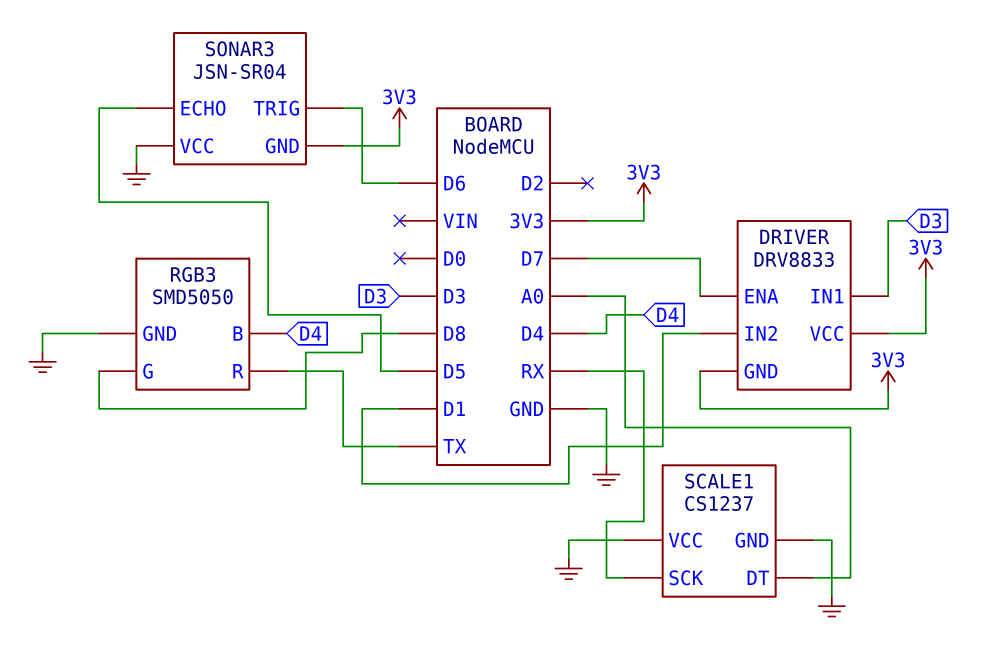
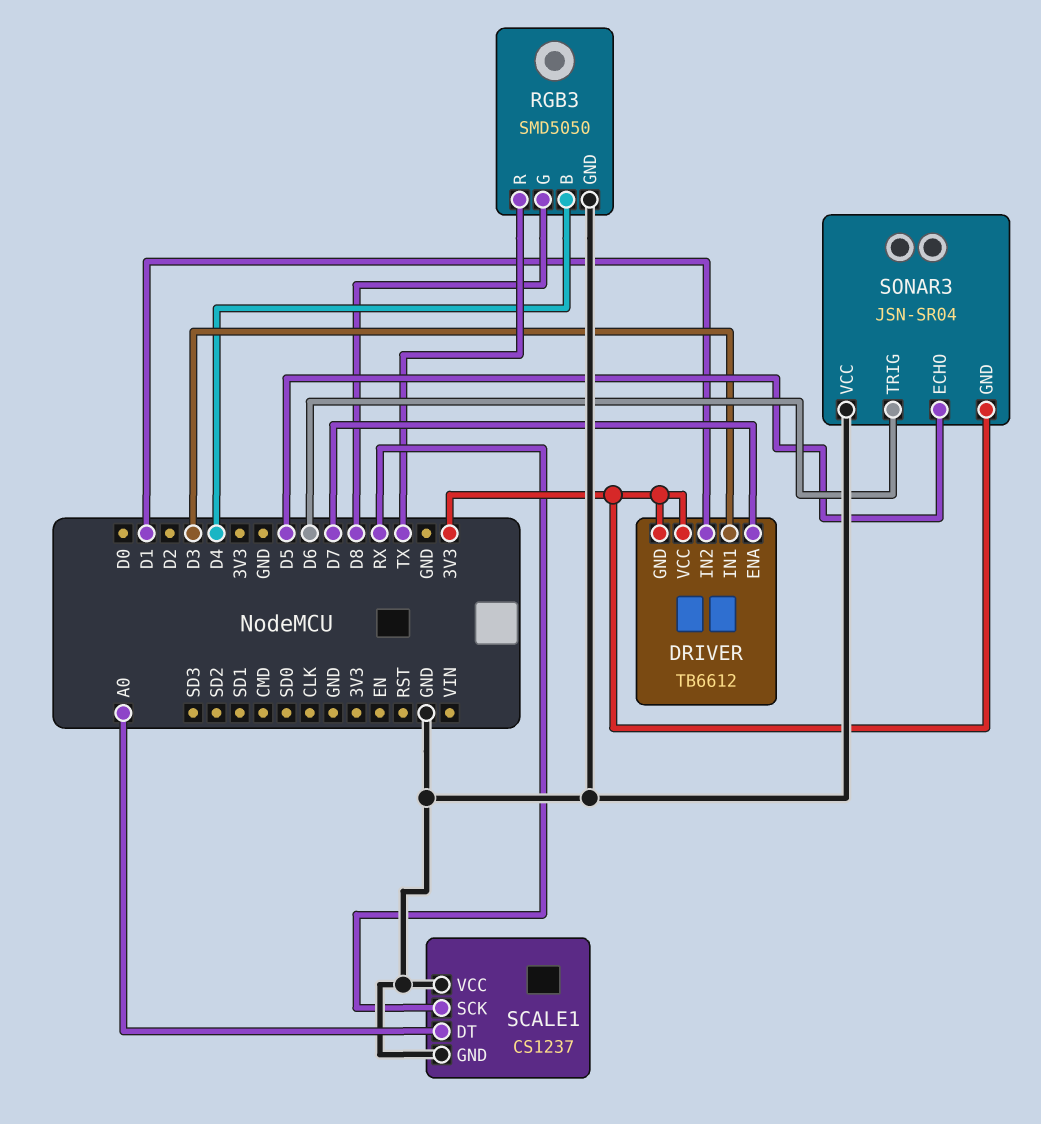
DRIVER: DRV8833 -> TB6612

